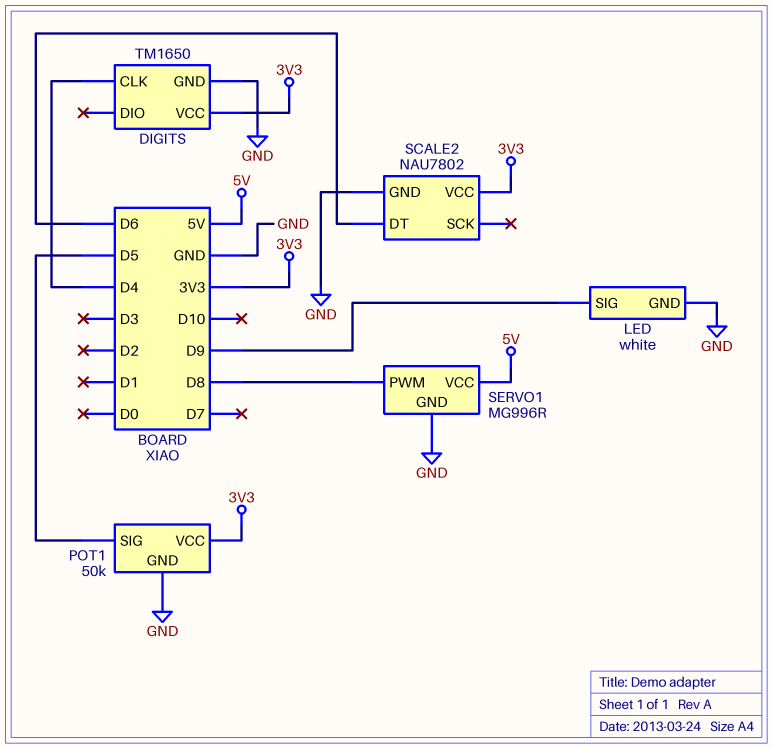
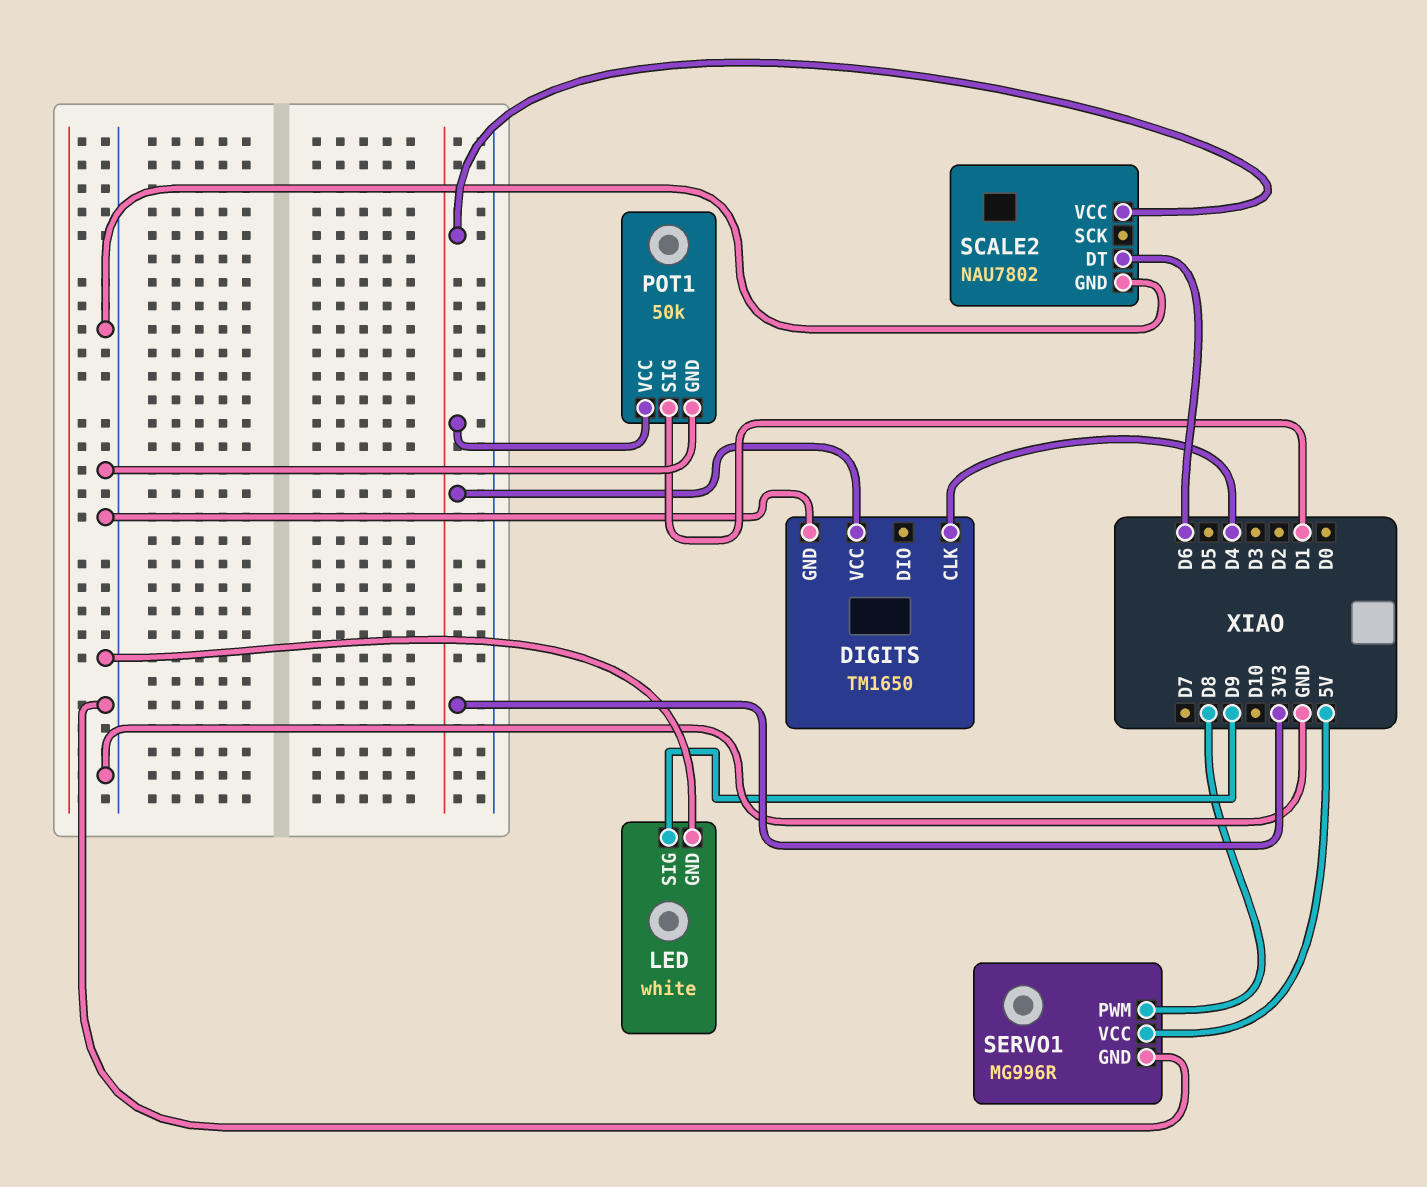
POT1 pin SIG: D5 -> D1

